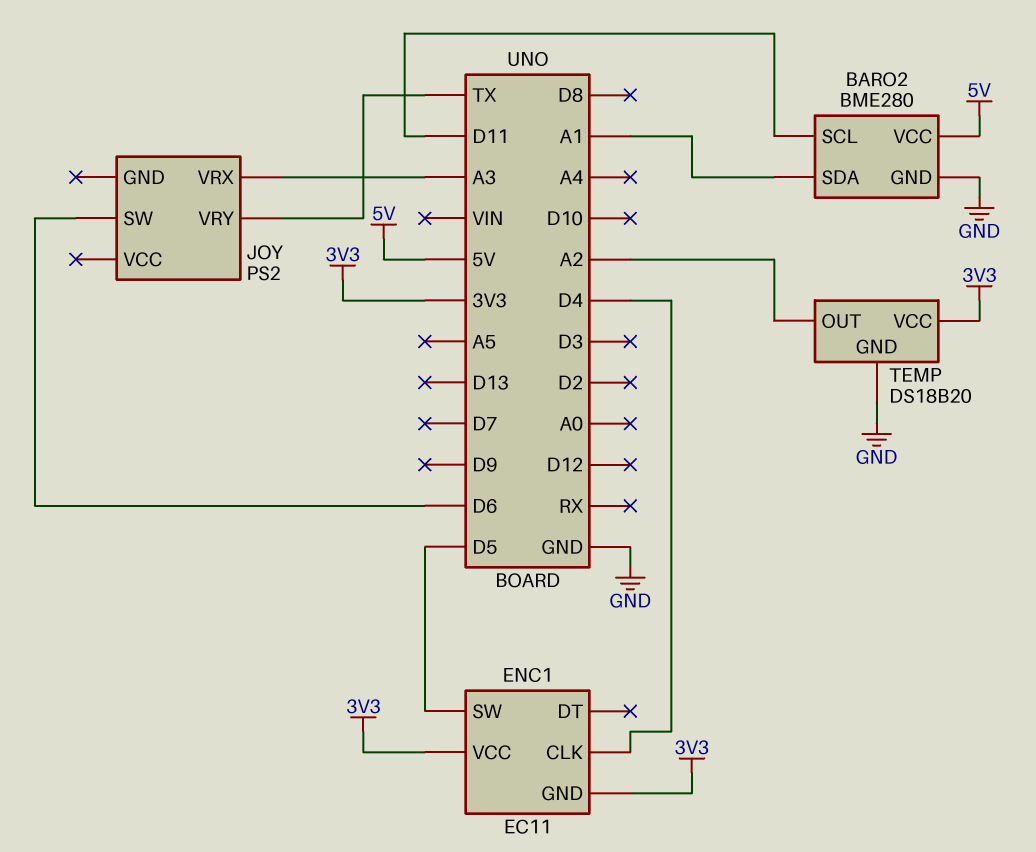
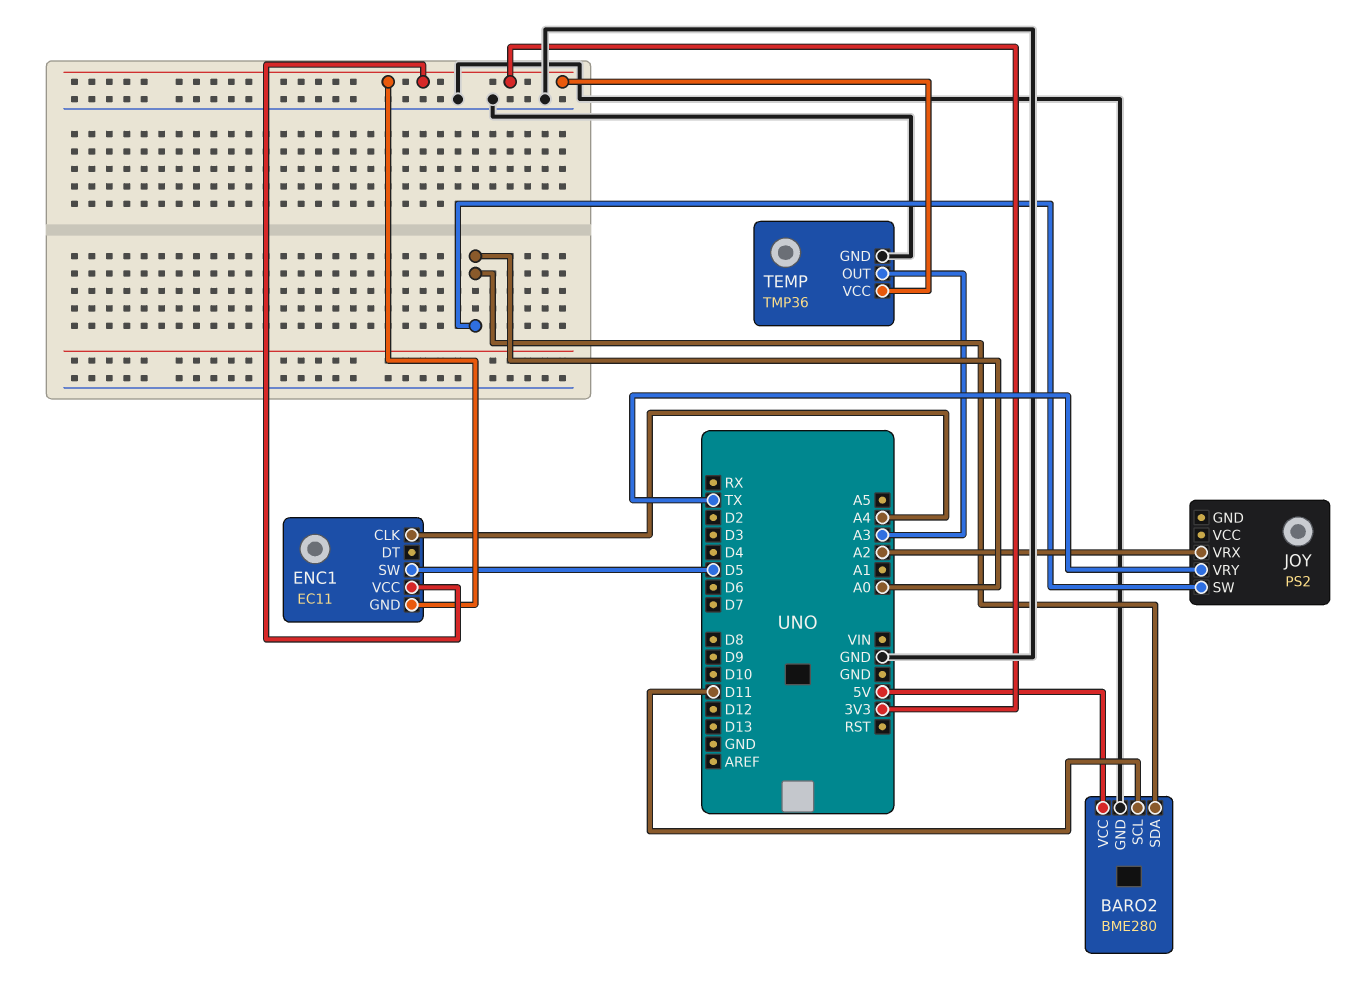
BARO2 pin SDA: A1 -> A0
ENC1 pin CLK: D4 -> A4
JOY pin SW: D6 -> A0
JOY pin VRX: A3 -> A2
TEMP: DS18B20 -> TMP36
TEMP pin OUT: A2 -> A3

